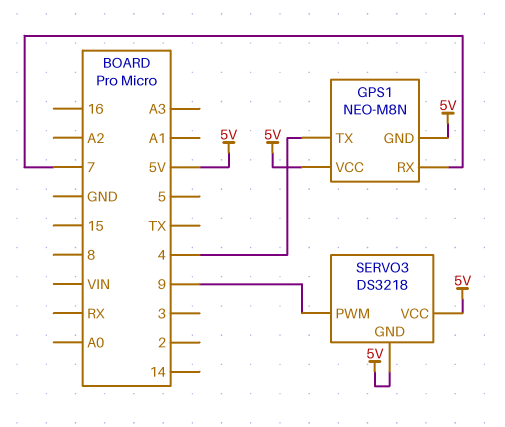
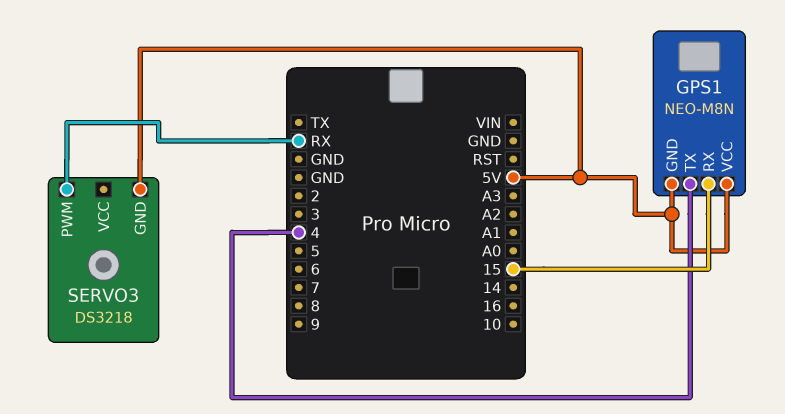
GPS1 pin RX: 7 -> 15
SERVO3 pin PWM: 9 -> RX
SERVO3 pin VCC: 5V -> none

